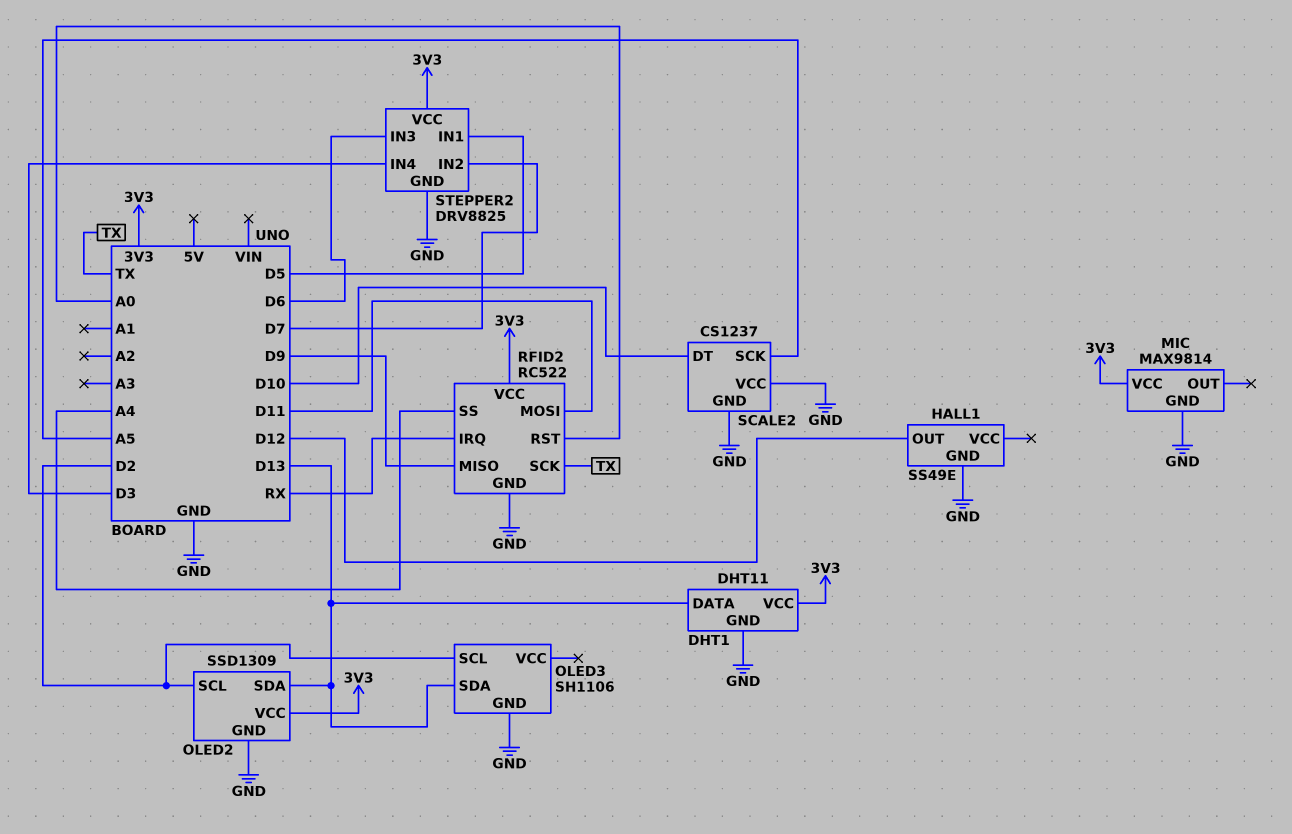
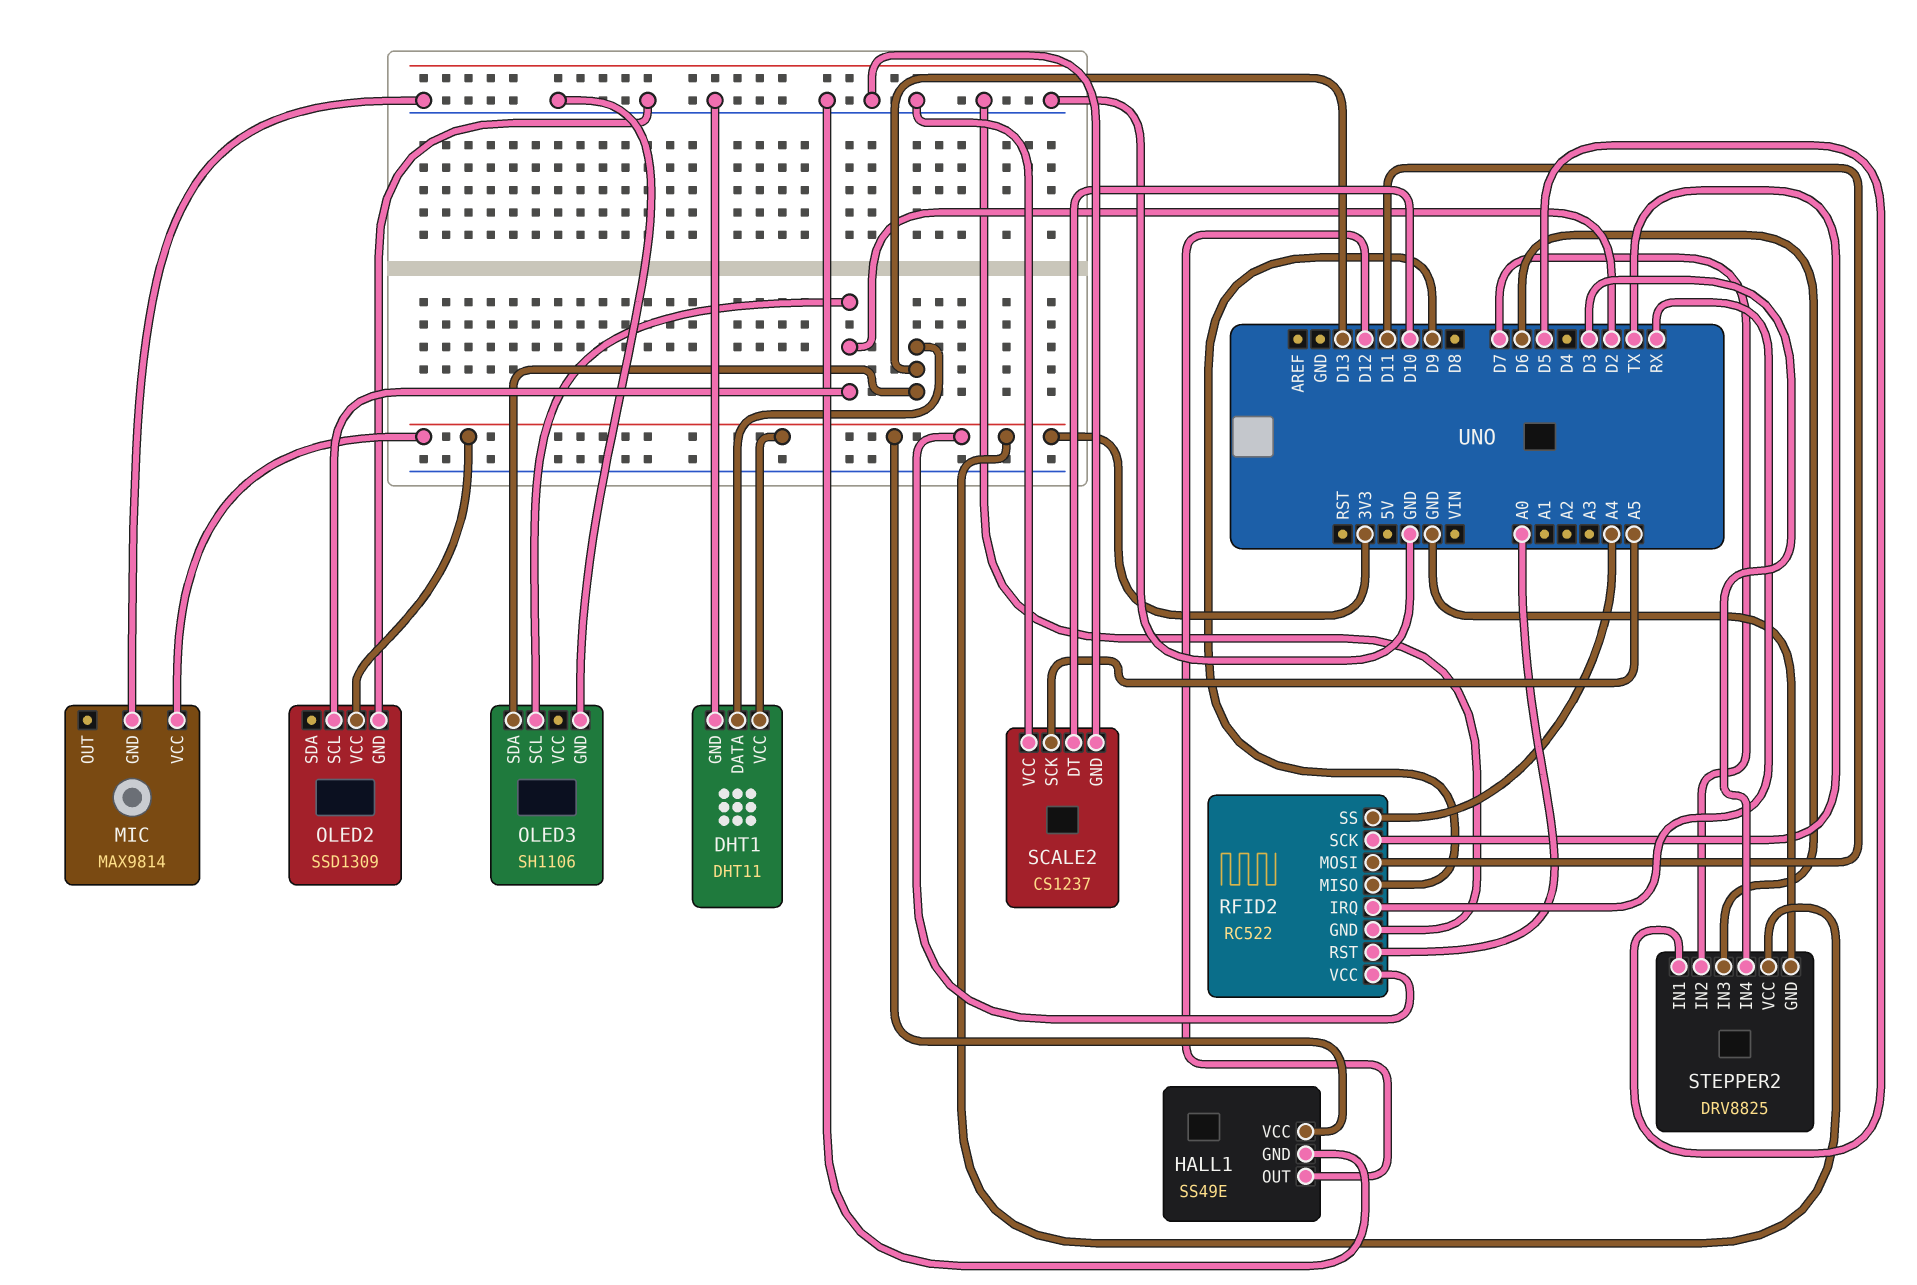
HALL1 pin VCC: none -> 3V3
OLED2 pin SDA: D13 -> none

